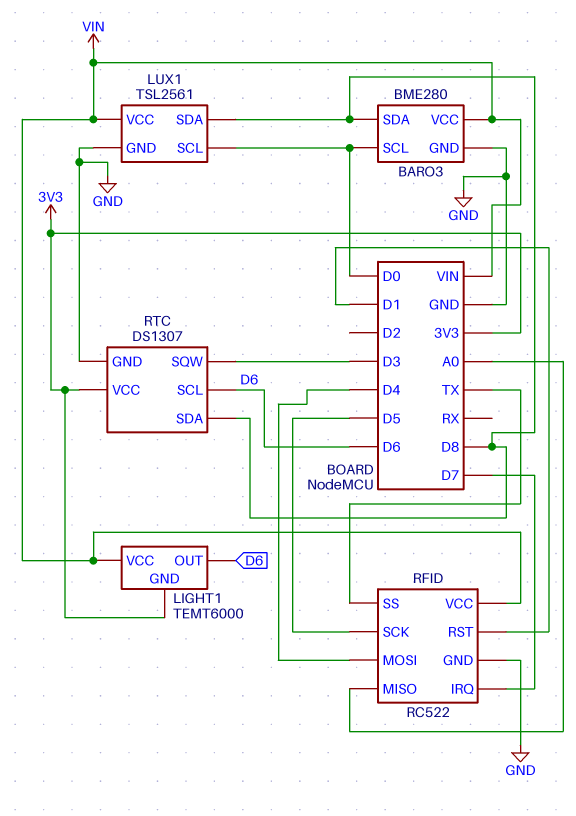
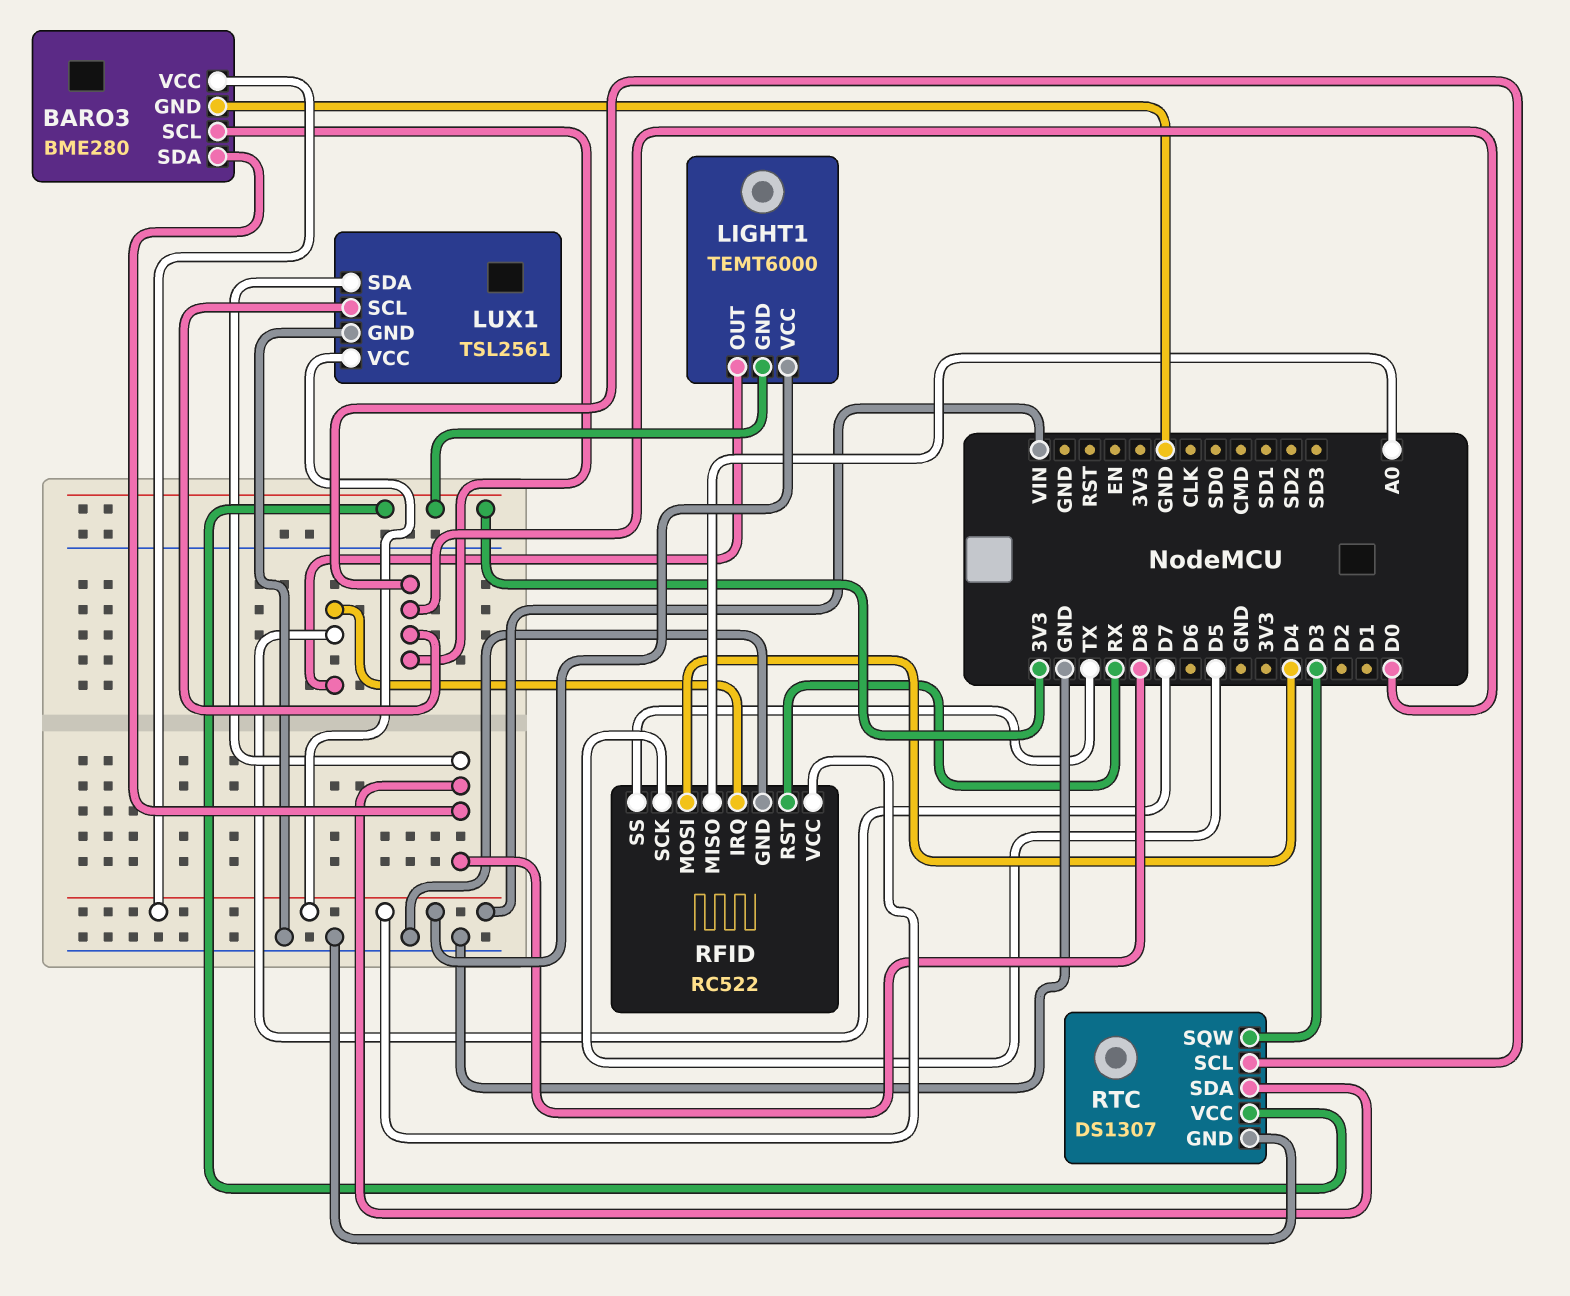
LIGHT1 pin OUT: D6 -> D7
RFID pin RST: D1 -> RX
RTC pin SCL: D6 -> D0

